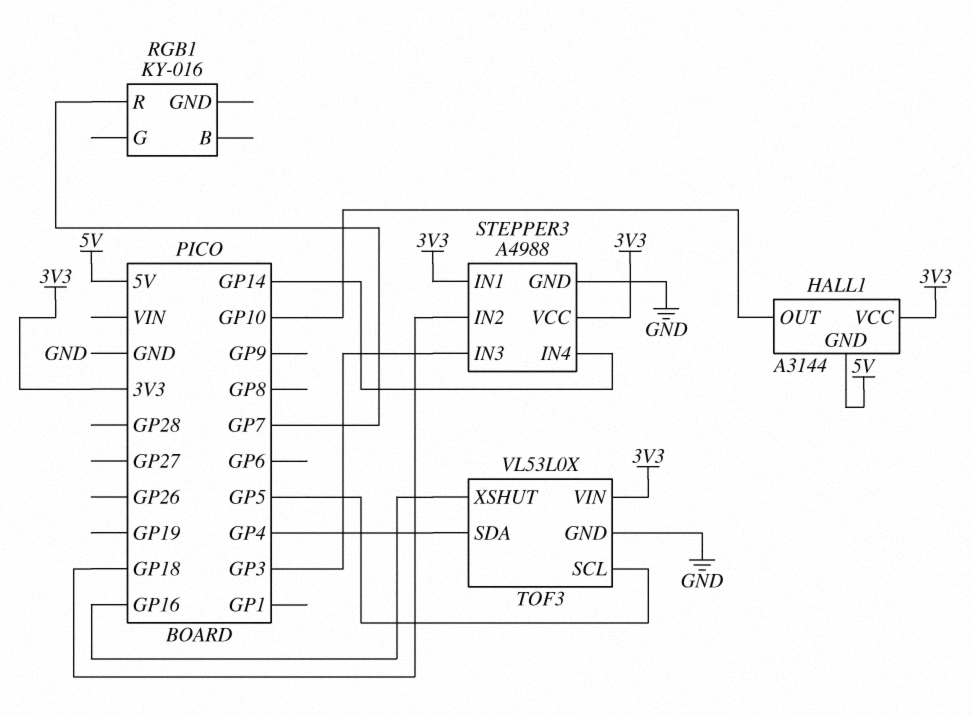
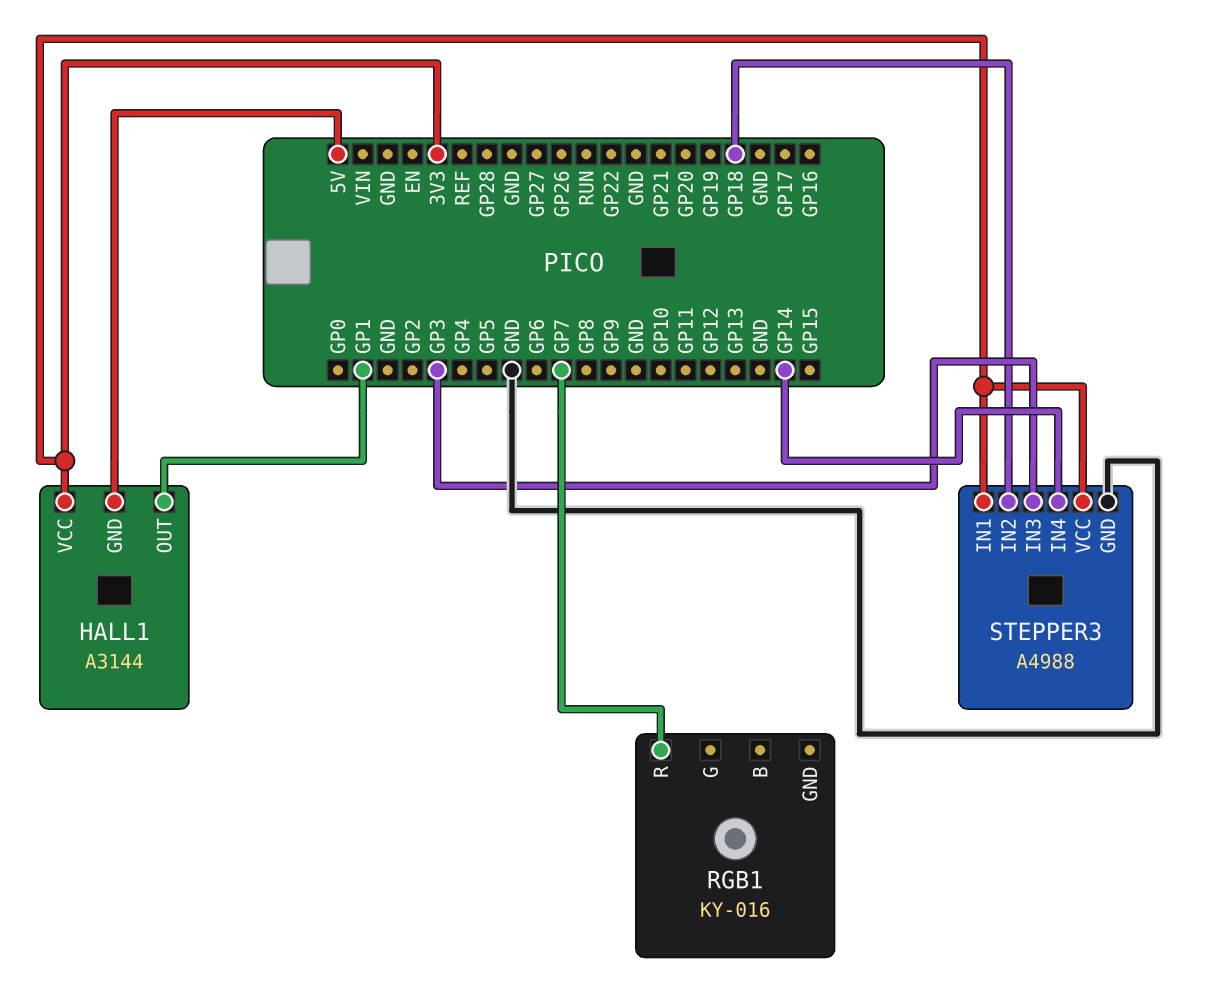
HALL1 pin OUT: GP10 -> GP1
TOF3: VL53L0X -> none
TOF3 pin GND: GND -> none
TOF3 pin SCL: GP5 -> none
TOF3 pin SDA: GP4 -> none
TOF3 pin VIN: 3V3 -> none
TOF3 pin XSHUT: GP16 -> none

